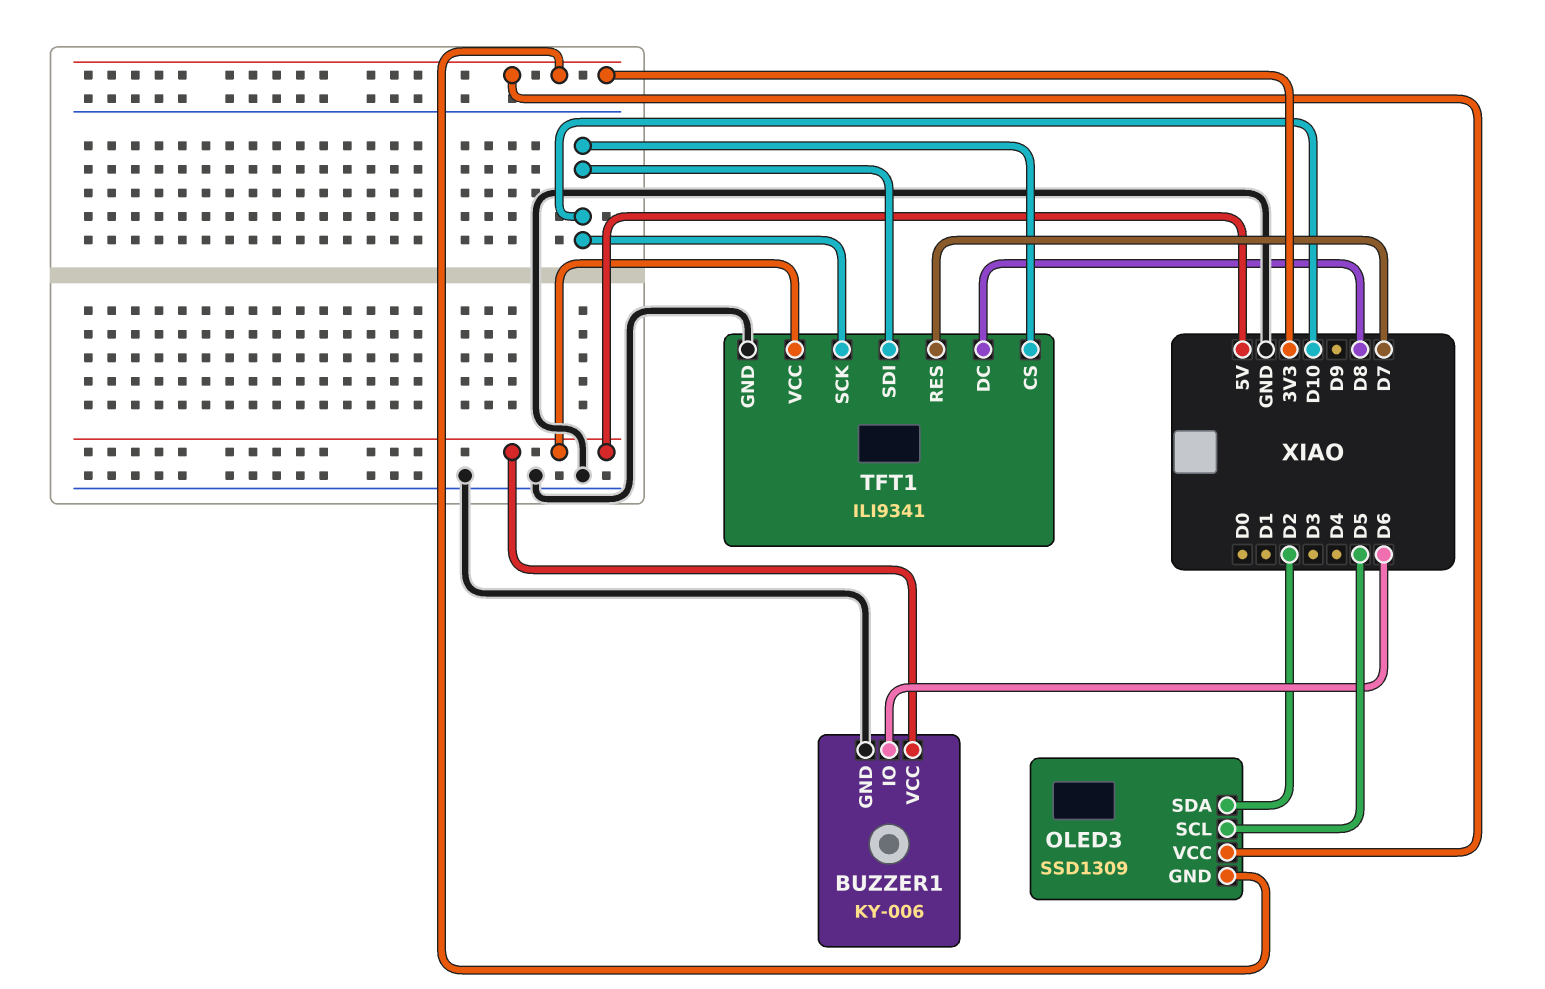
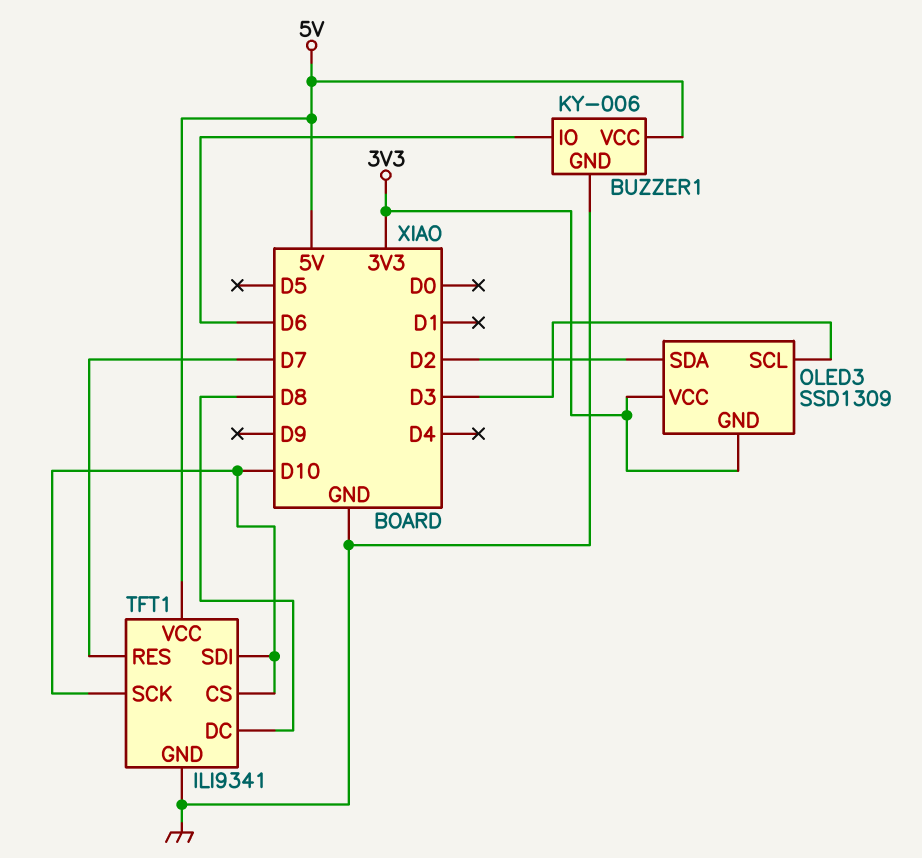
OLED3 pin SCL: D5 -> D3

